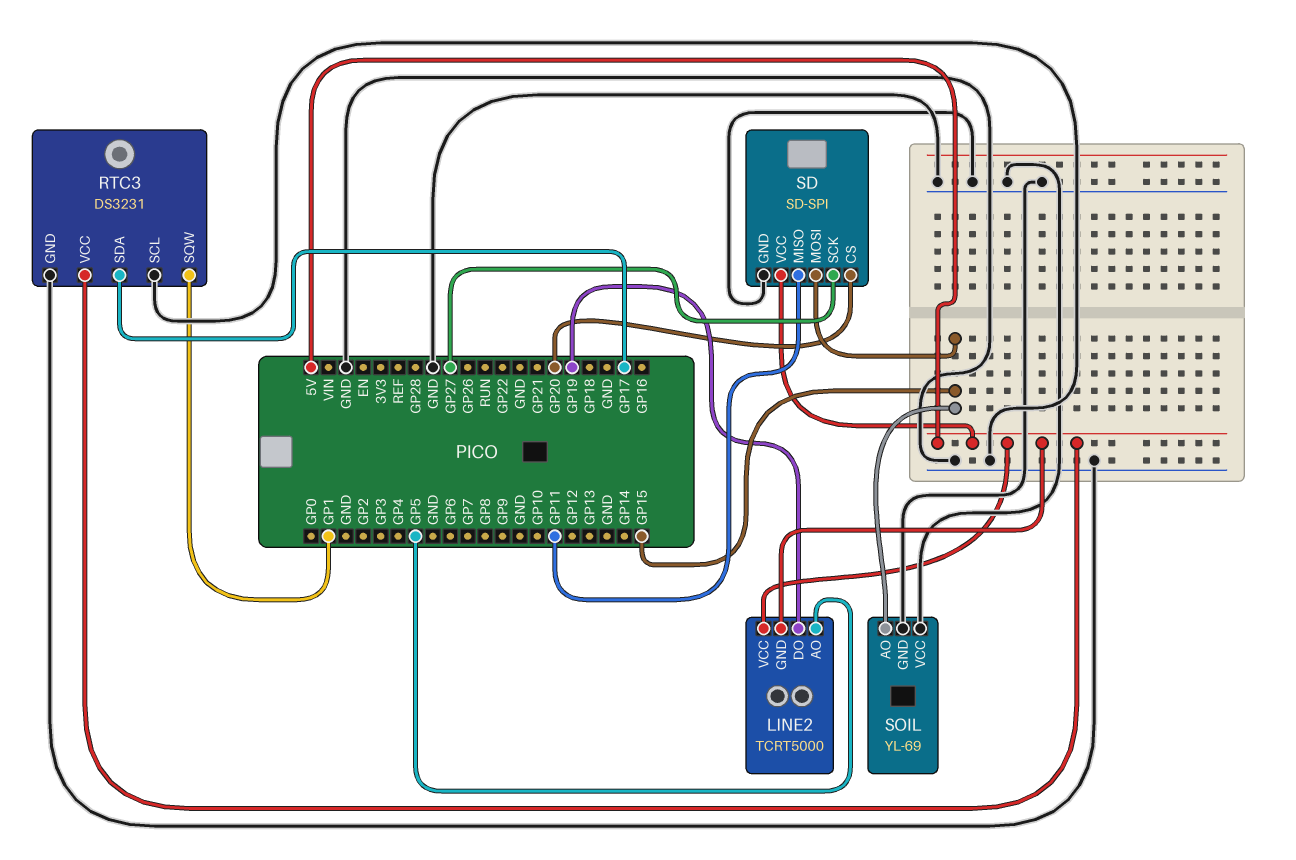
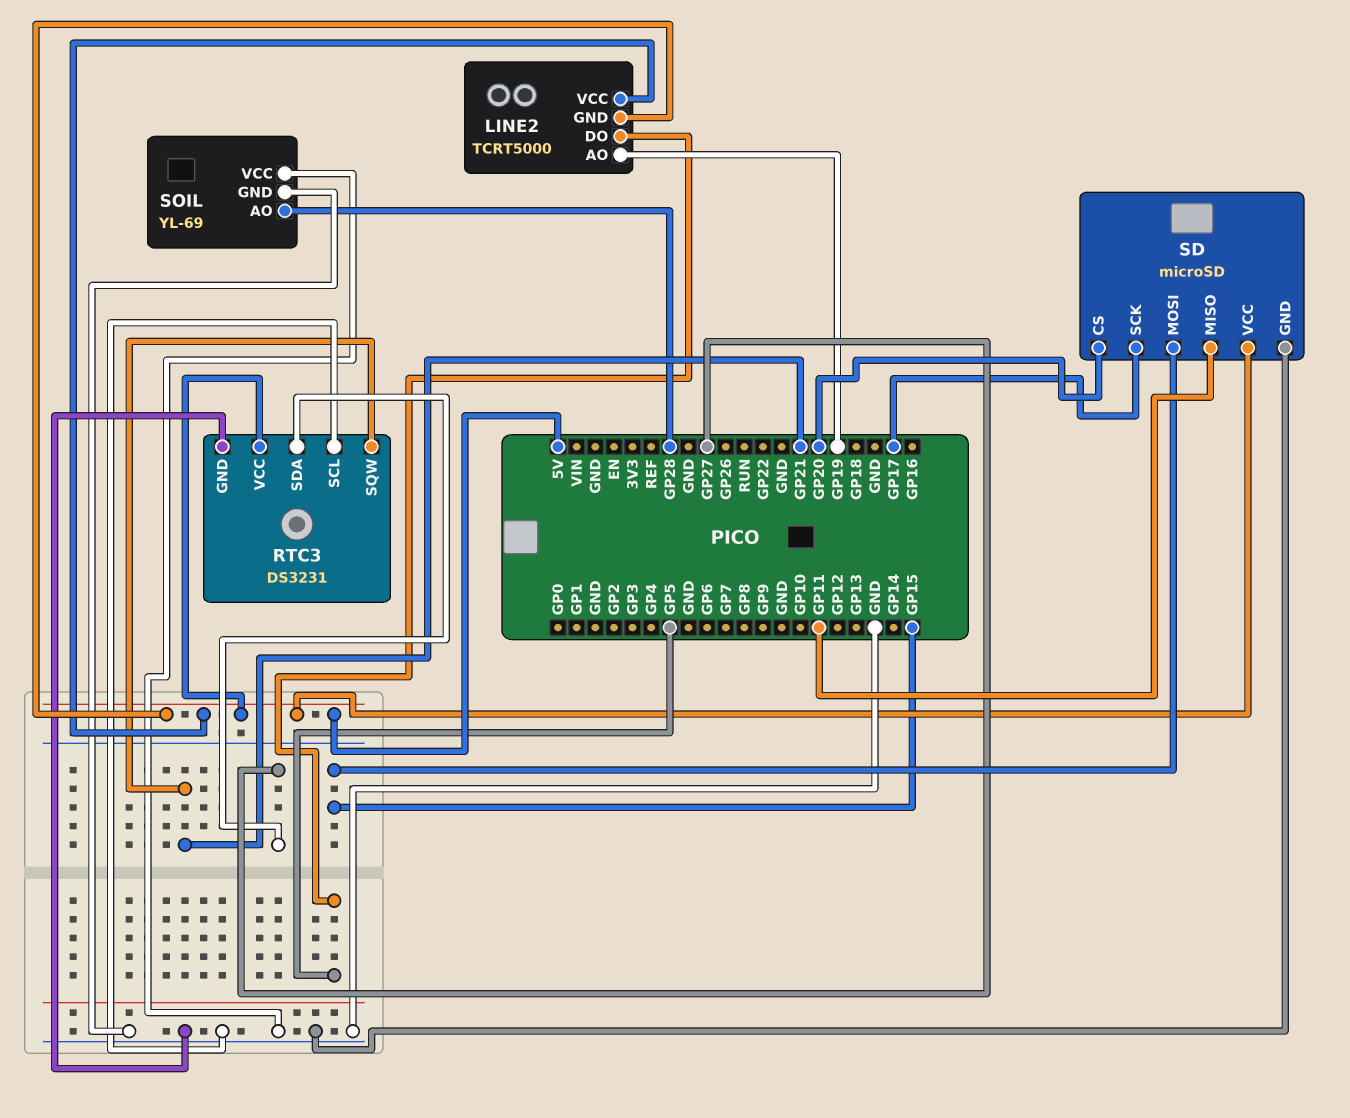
LINE2 pin AO: GP5 -> GP19
LINE2 pin DO: GP19 -> GP5
RTC3 pin SDA: GP17 -> GP27
RTC3 pin SQW: GP1 -> GP21
SD: SD-SPI -> microSD
SD pin SCK: GP27 -> GP17
SOIL pin AO: GP15 -> GP28

